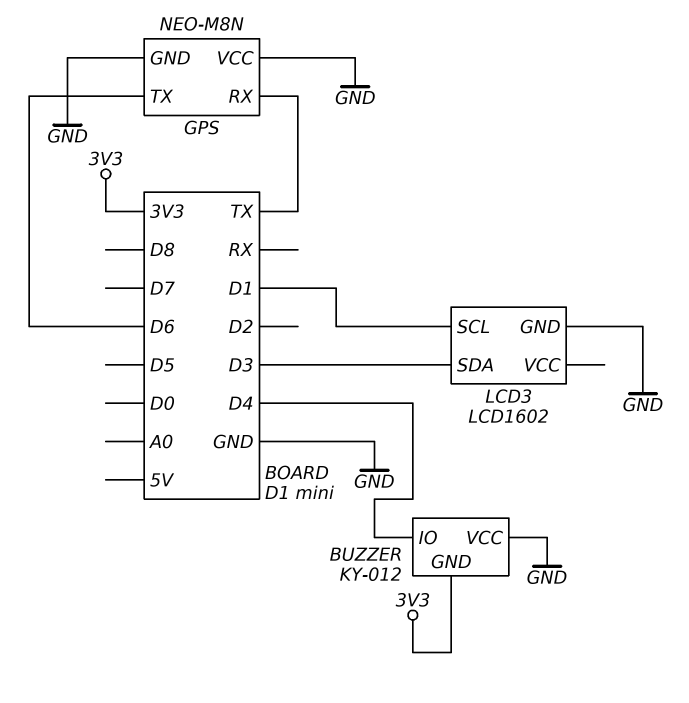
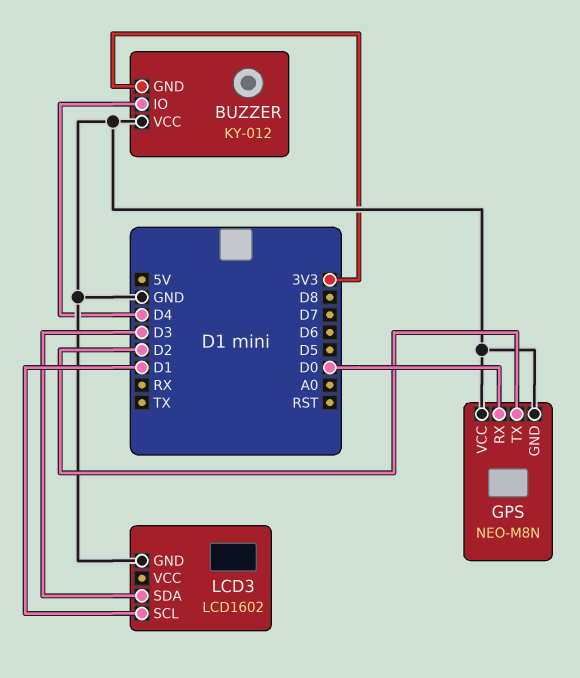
GPS pin RX: TX -> D0
GPS pin TX: D6 -> D2

